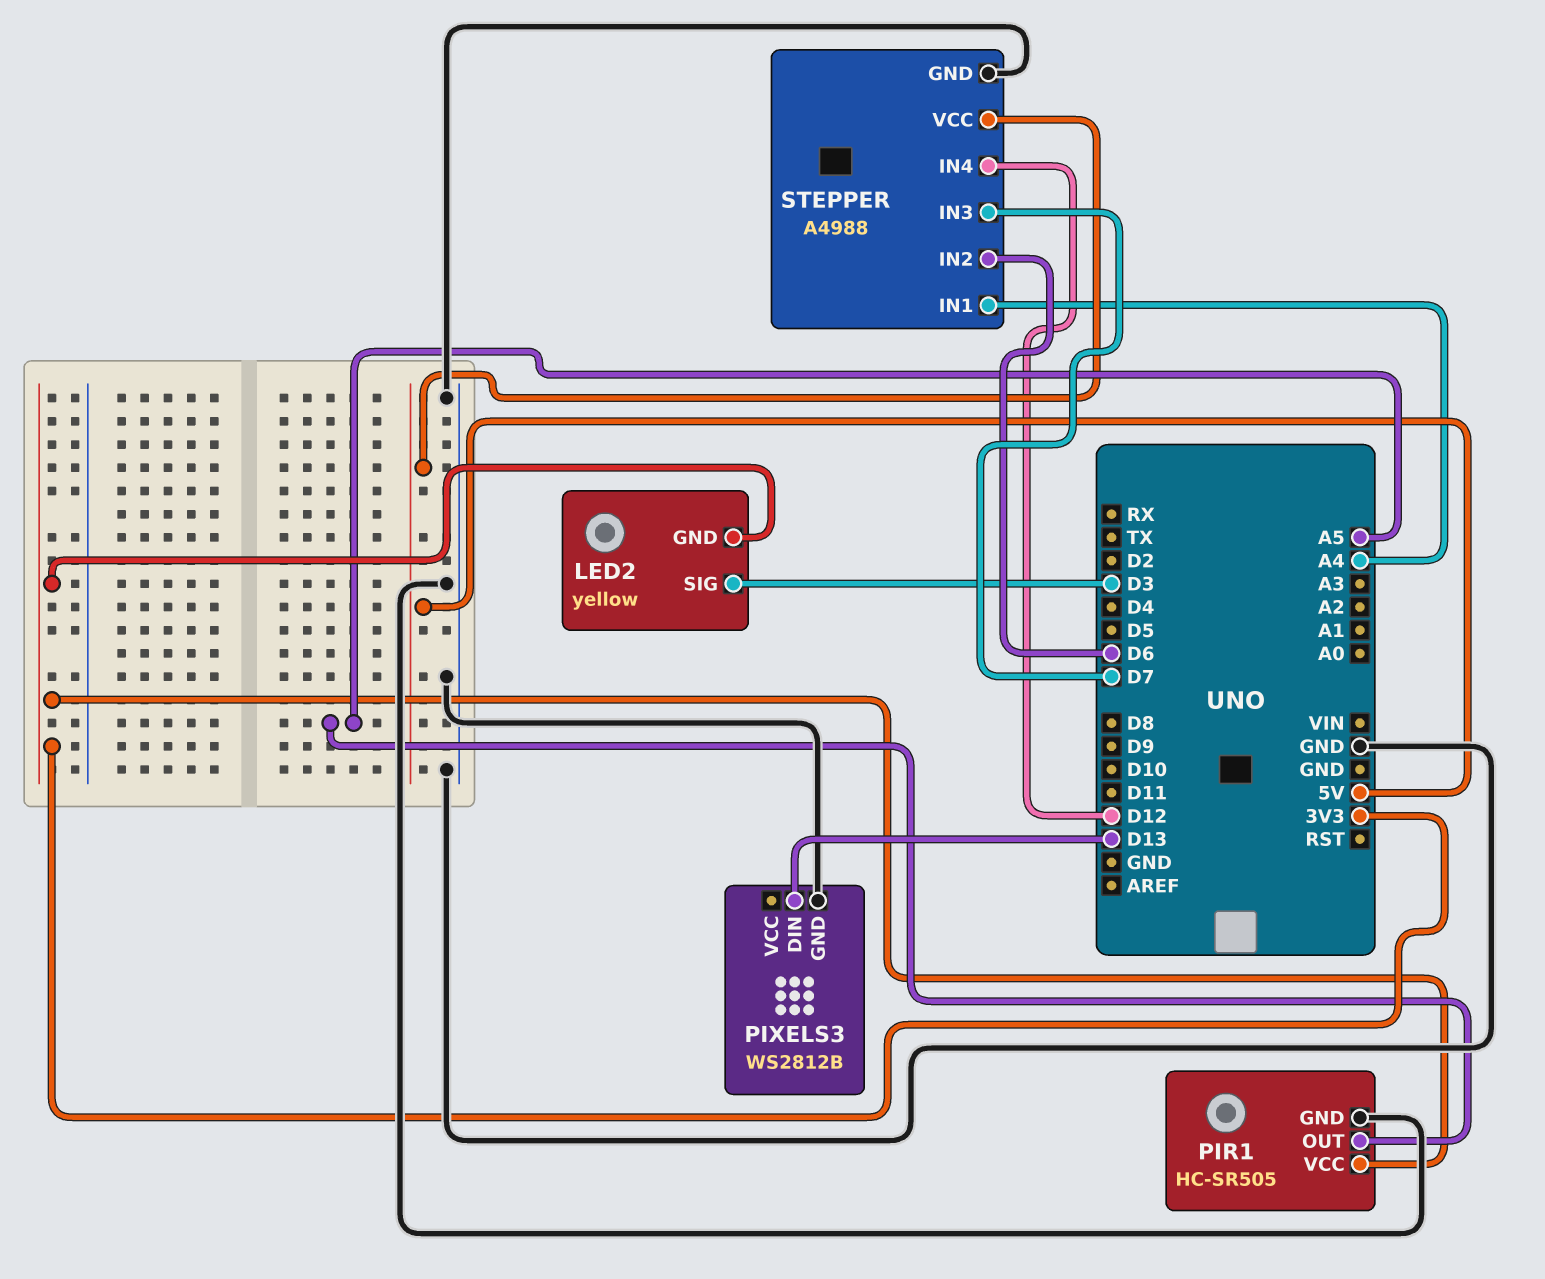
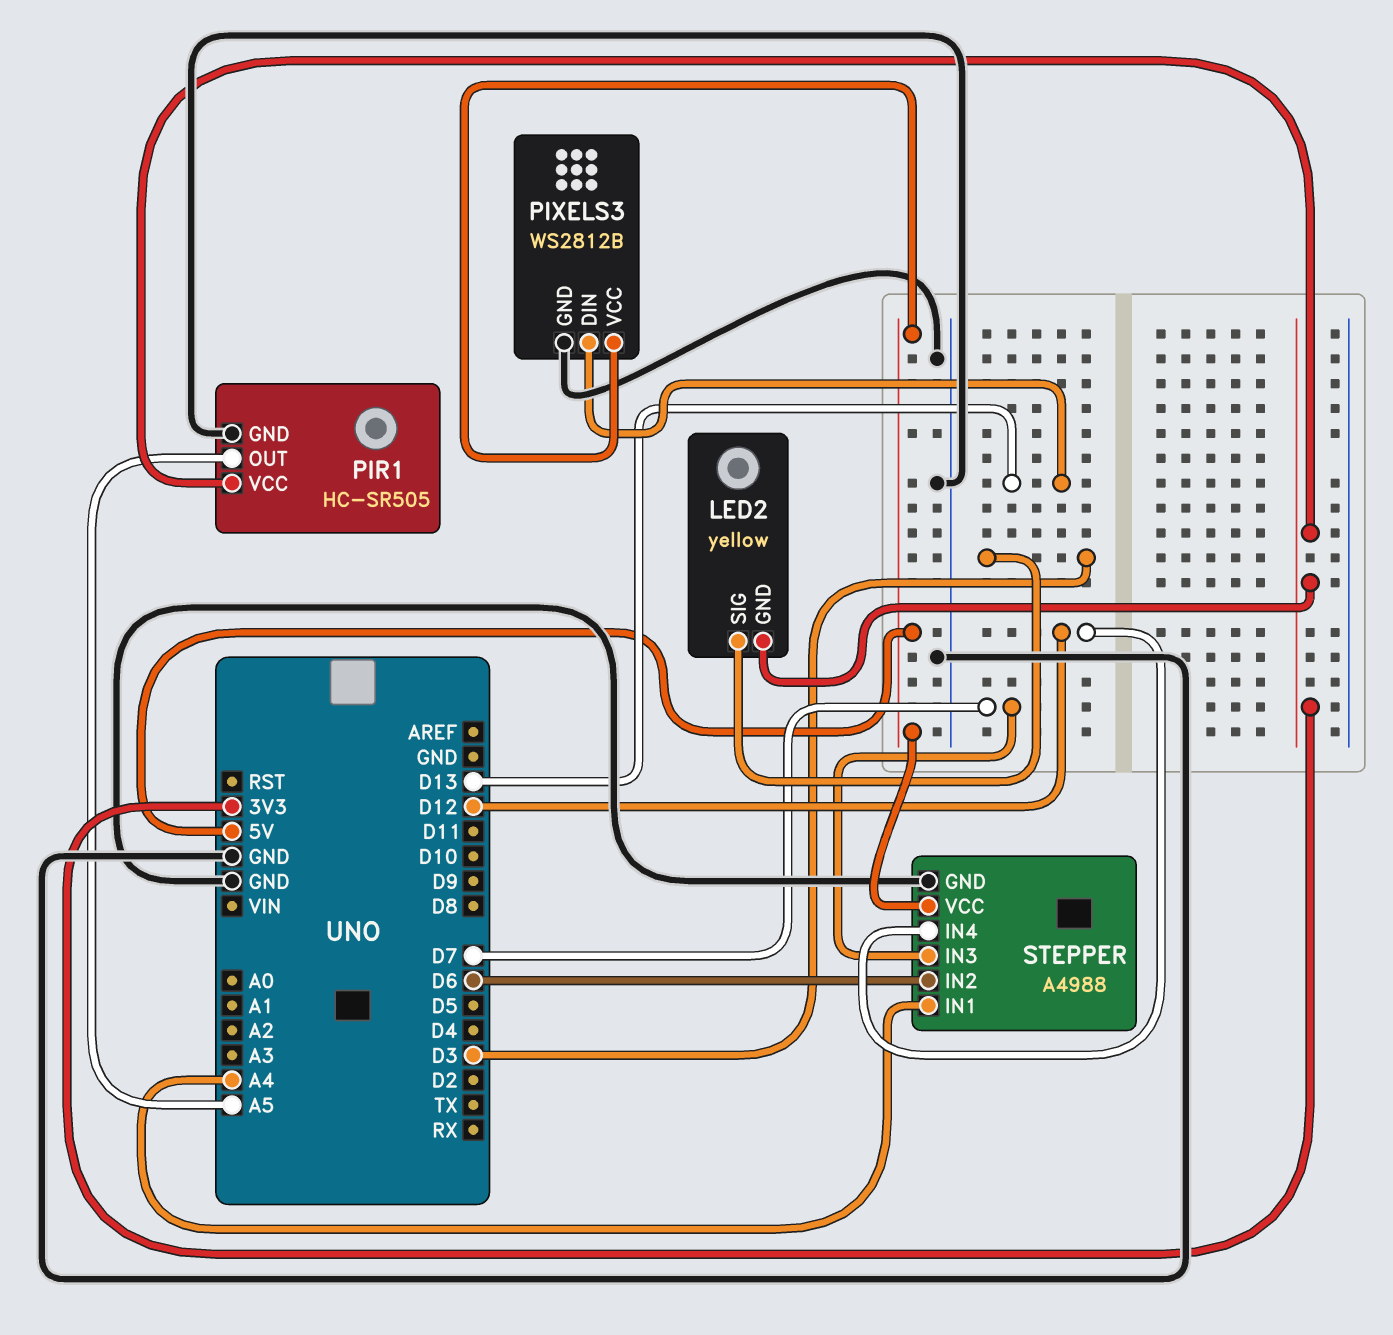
PIXELS3 pin VCC: none -> 5V

